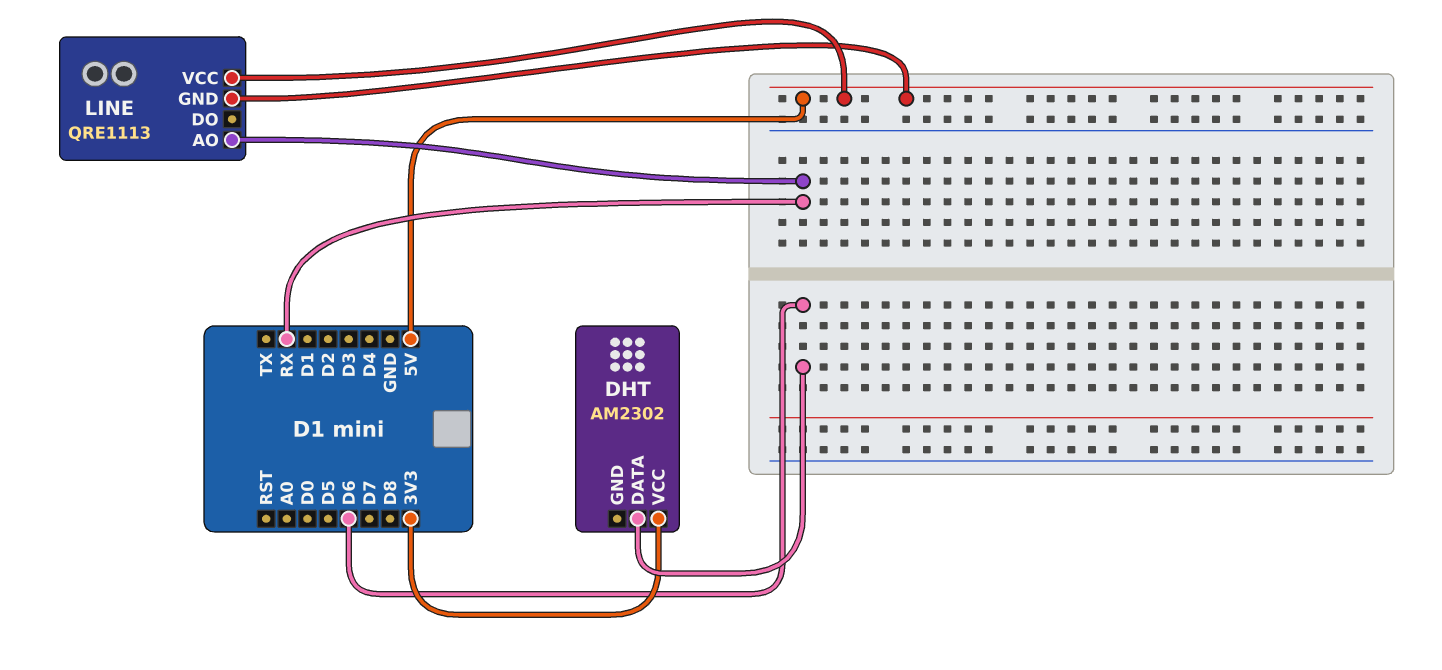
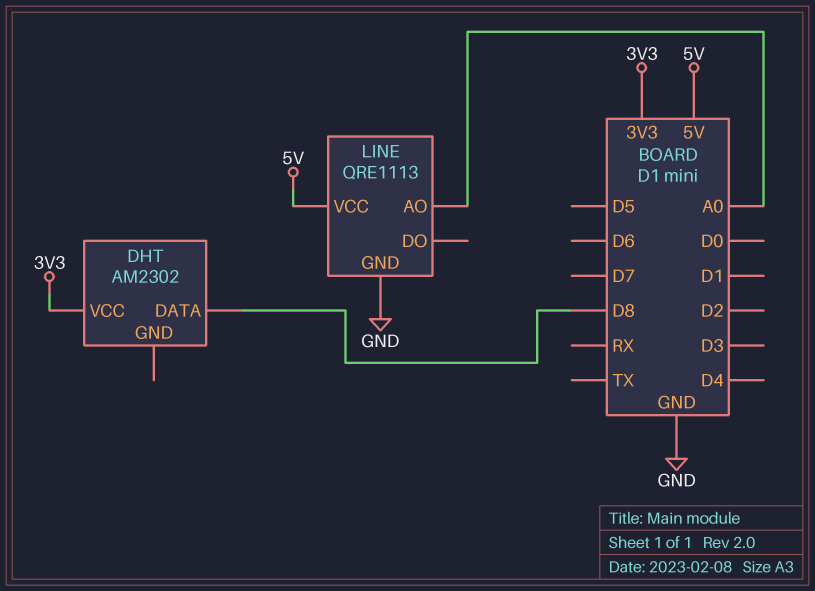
DHT pin DATA: D6 -> D8
LINE pin AO: RX -> A0
LINE pin GND: 5V -> GND

